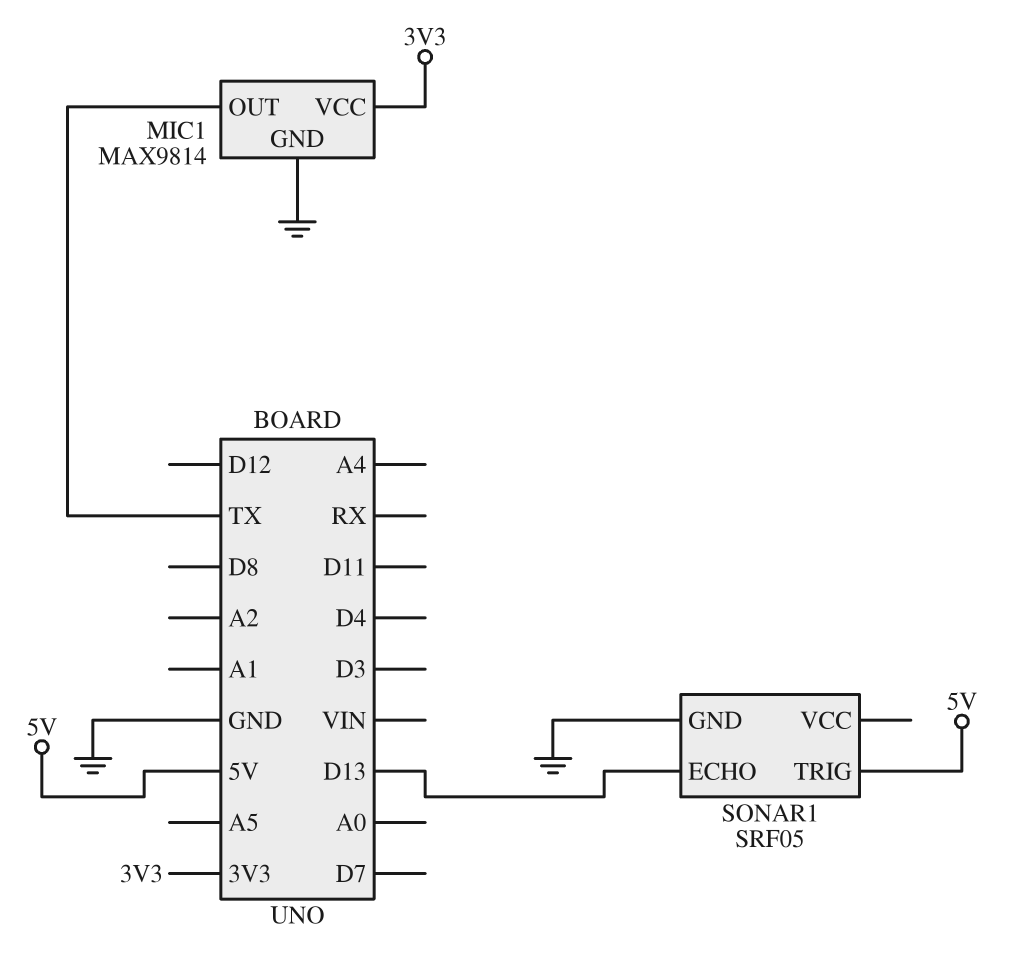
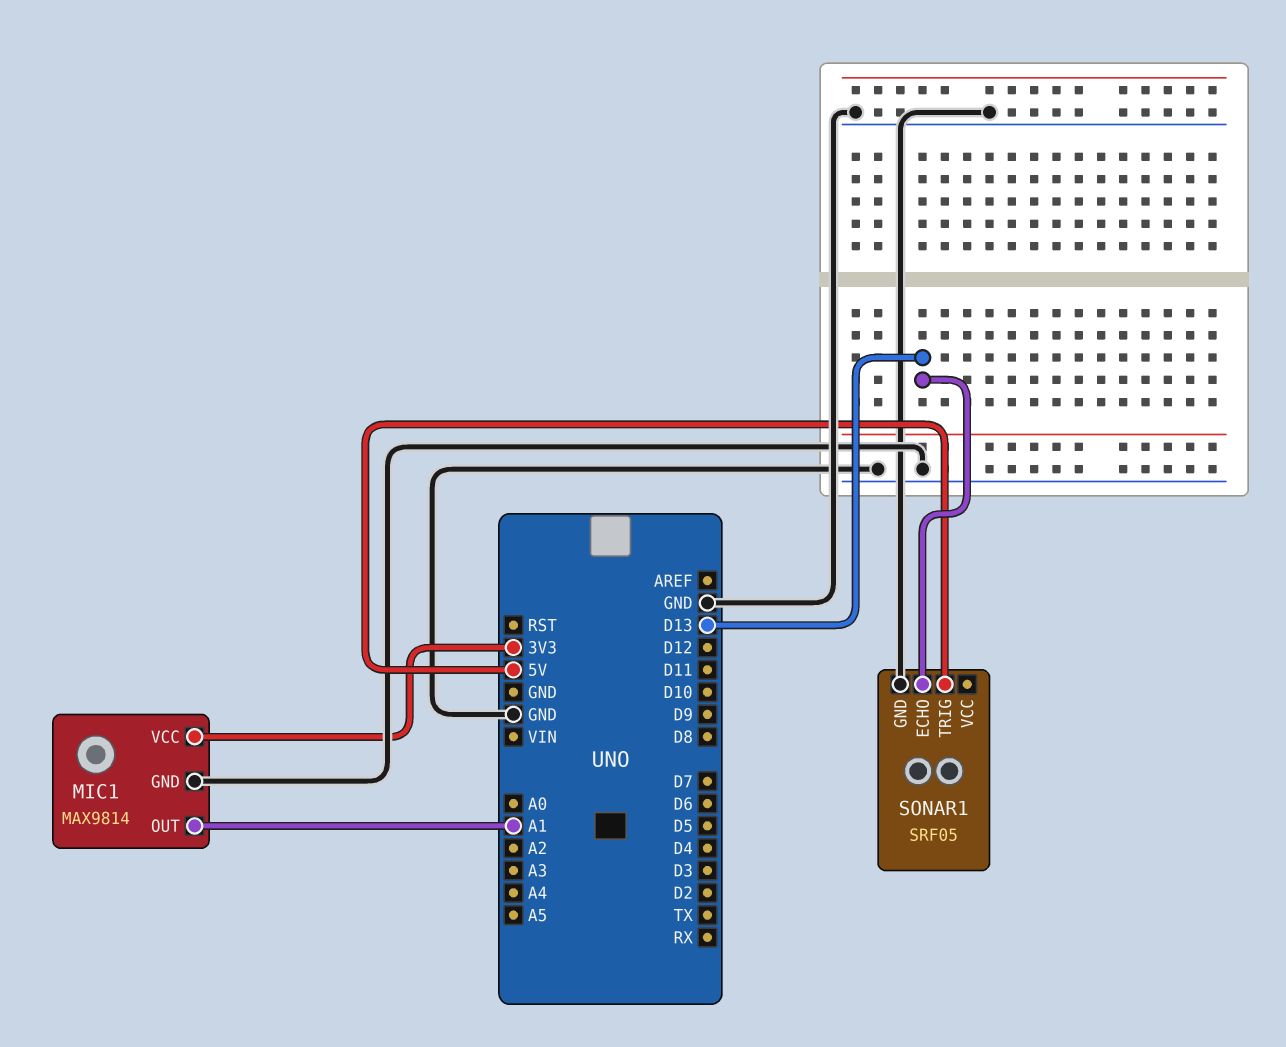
MIC1 pin OUT: TX -> A1

